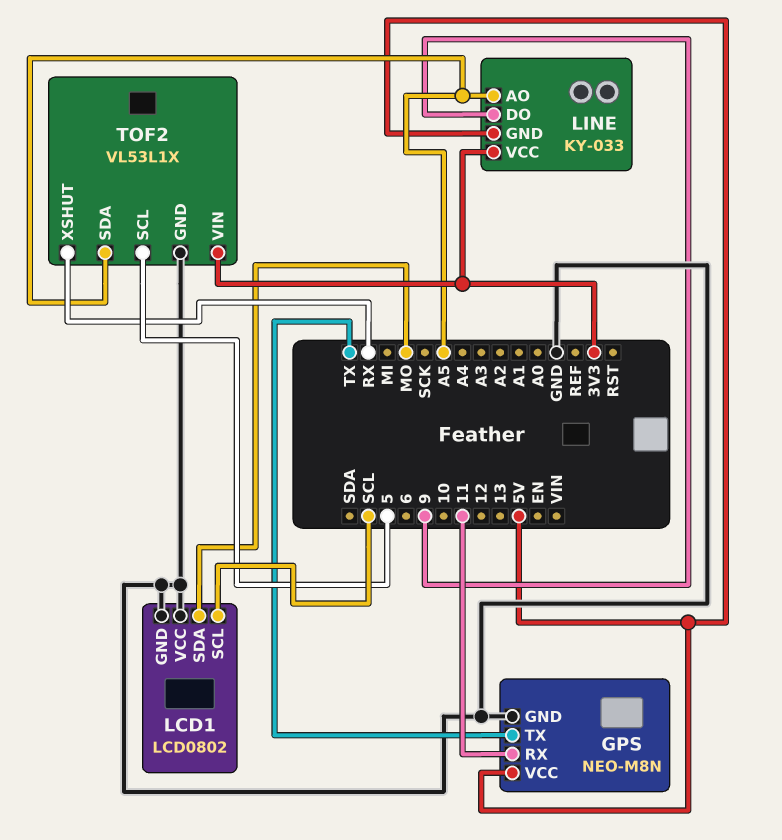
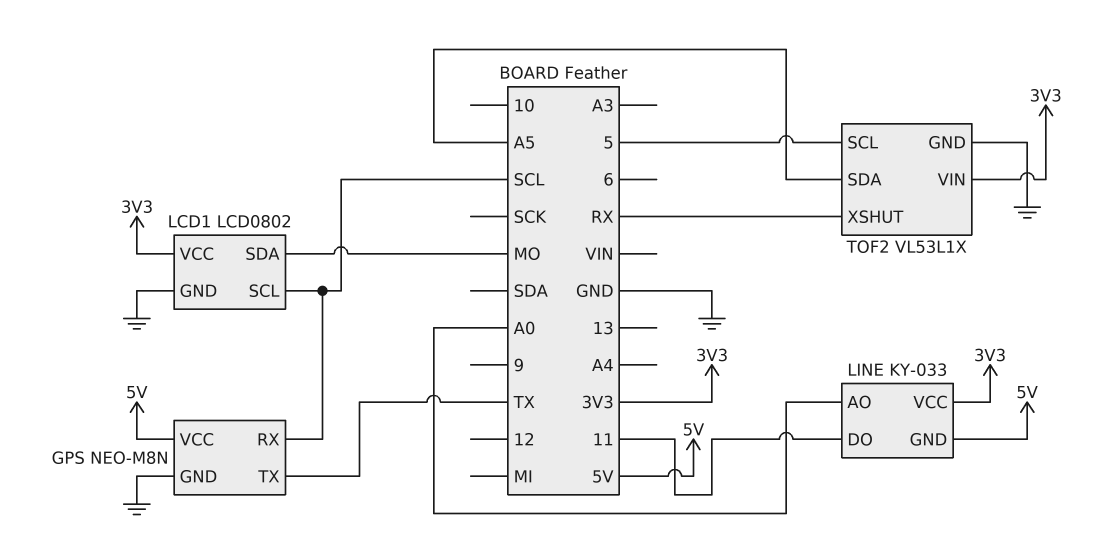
GPS pin RX: 11 -> SCL
LCD1 pin VCC: GND -> 3V3
LINE pin AO: A5 -> A0
LINE pin DO: 9 -> 11

